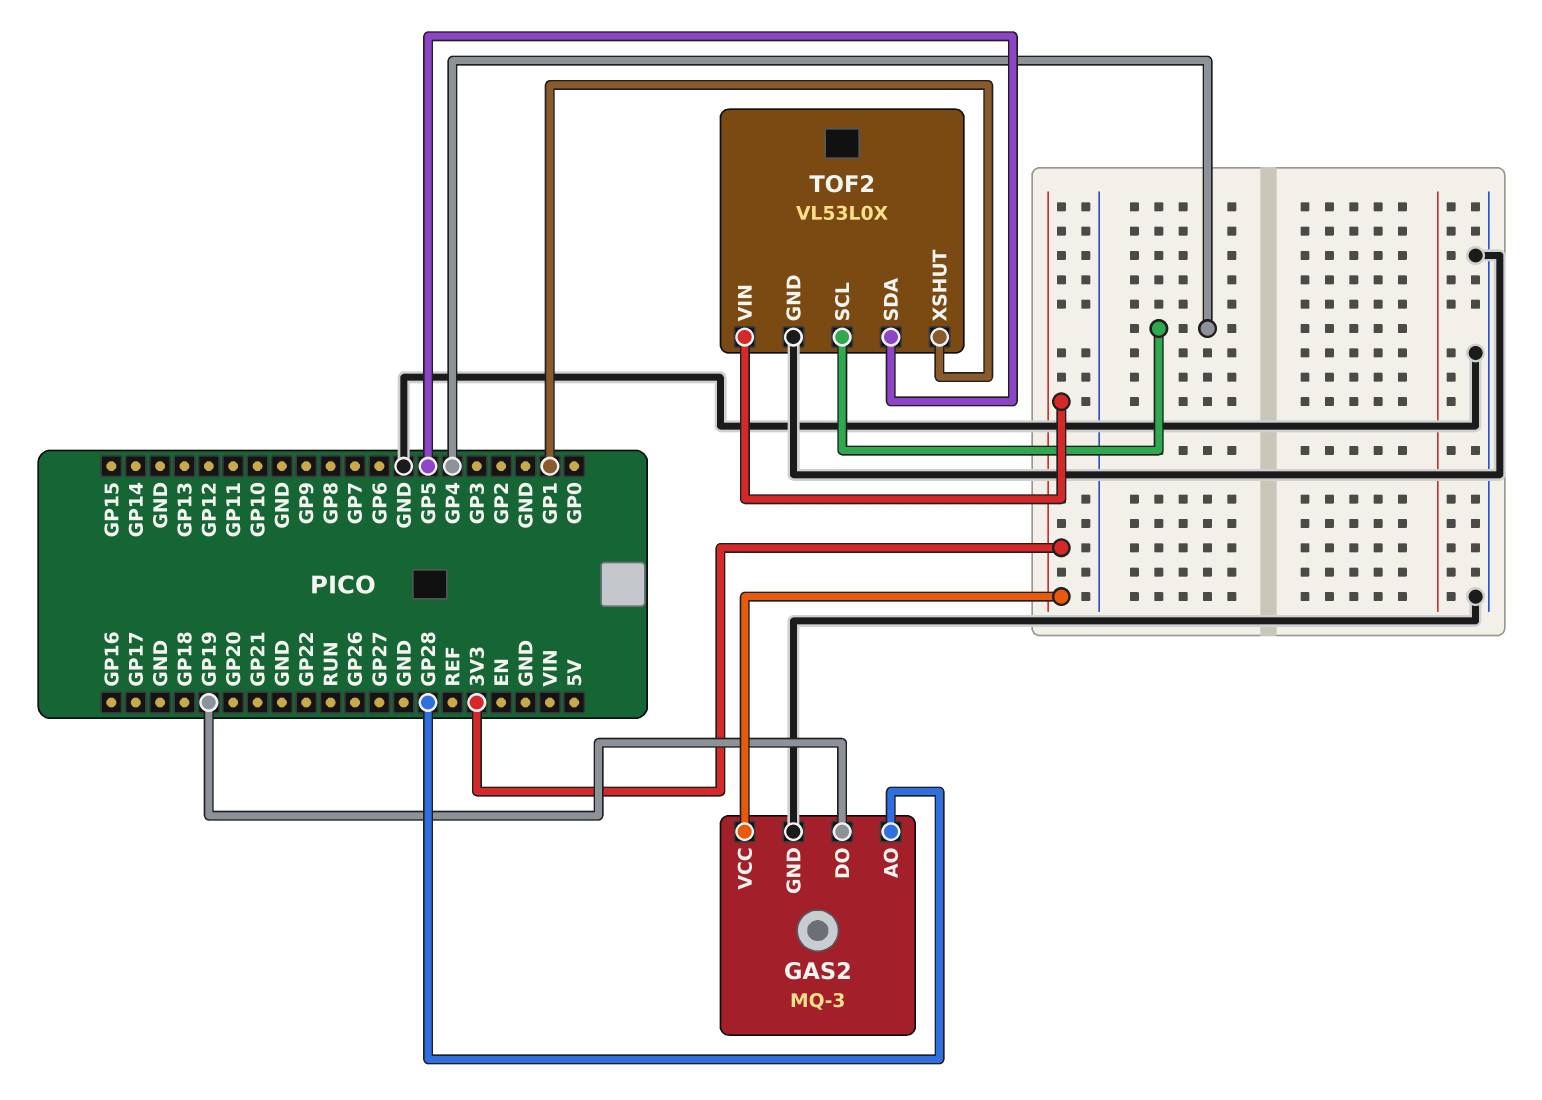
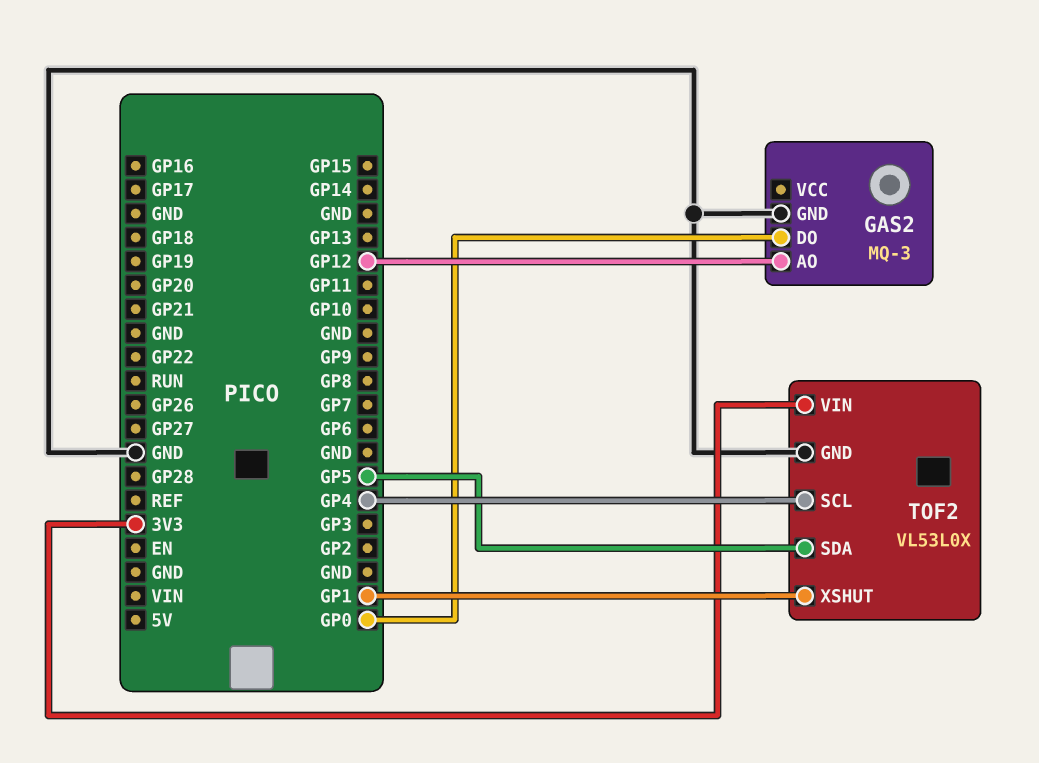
GAS2 pin AO: GP28 -> GP12
GAS2 pin DO: GP19 -> GP0
GAS2 pin VCC: 3V3 -> none

